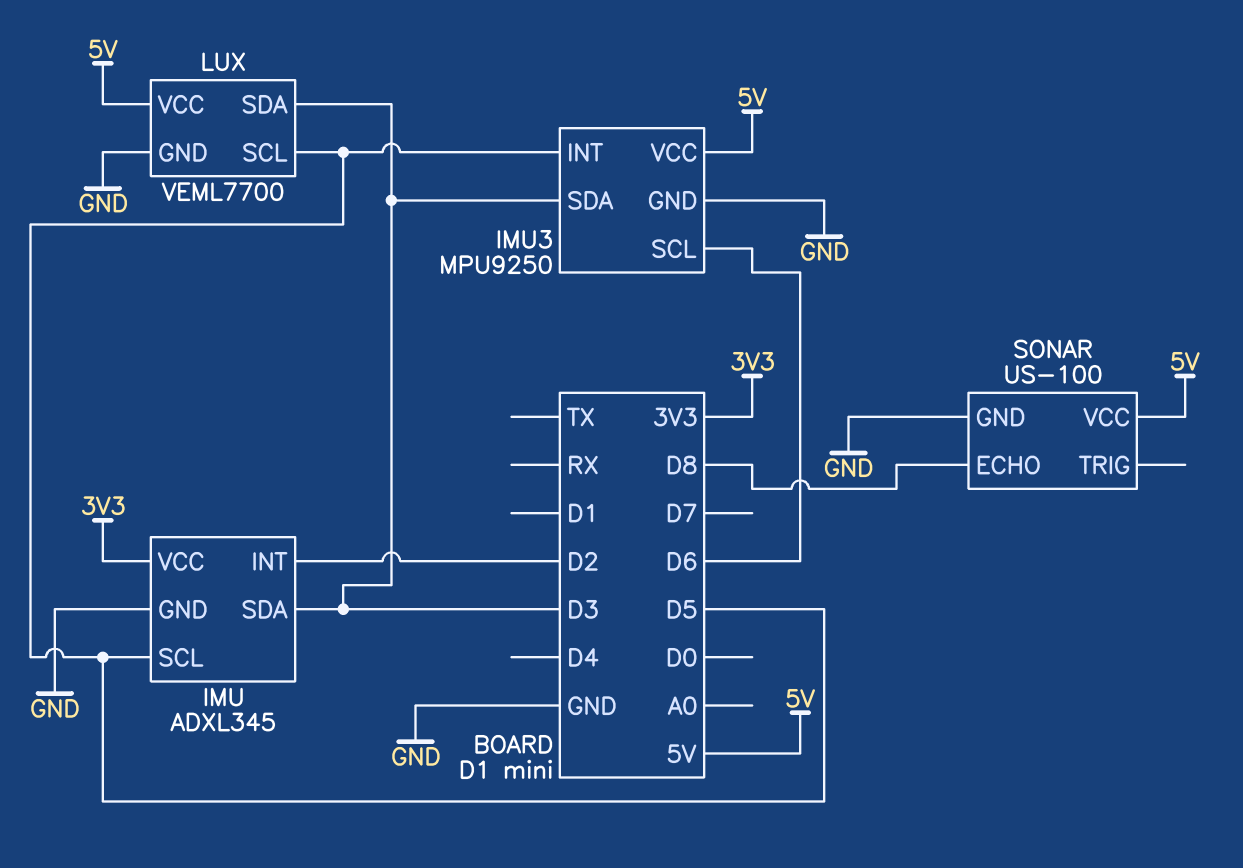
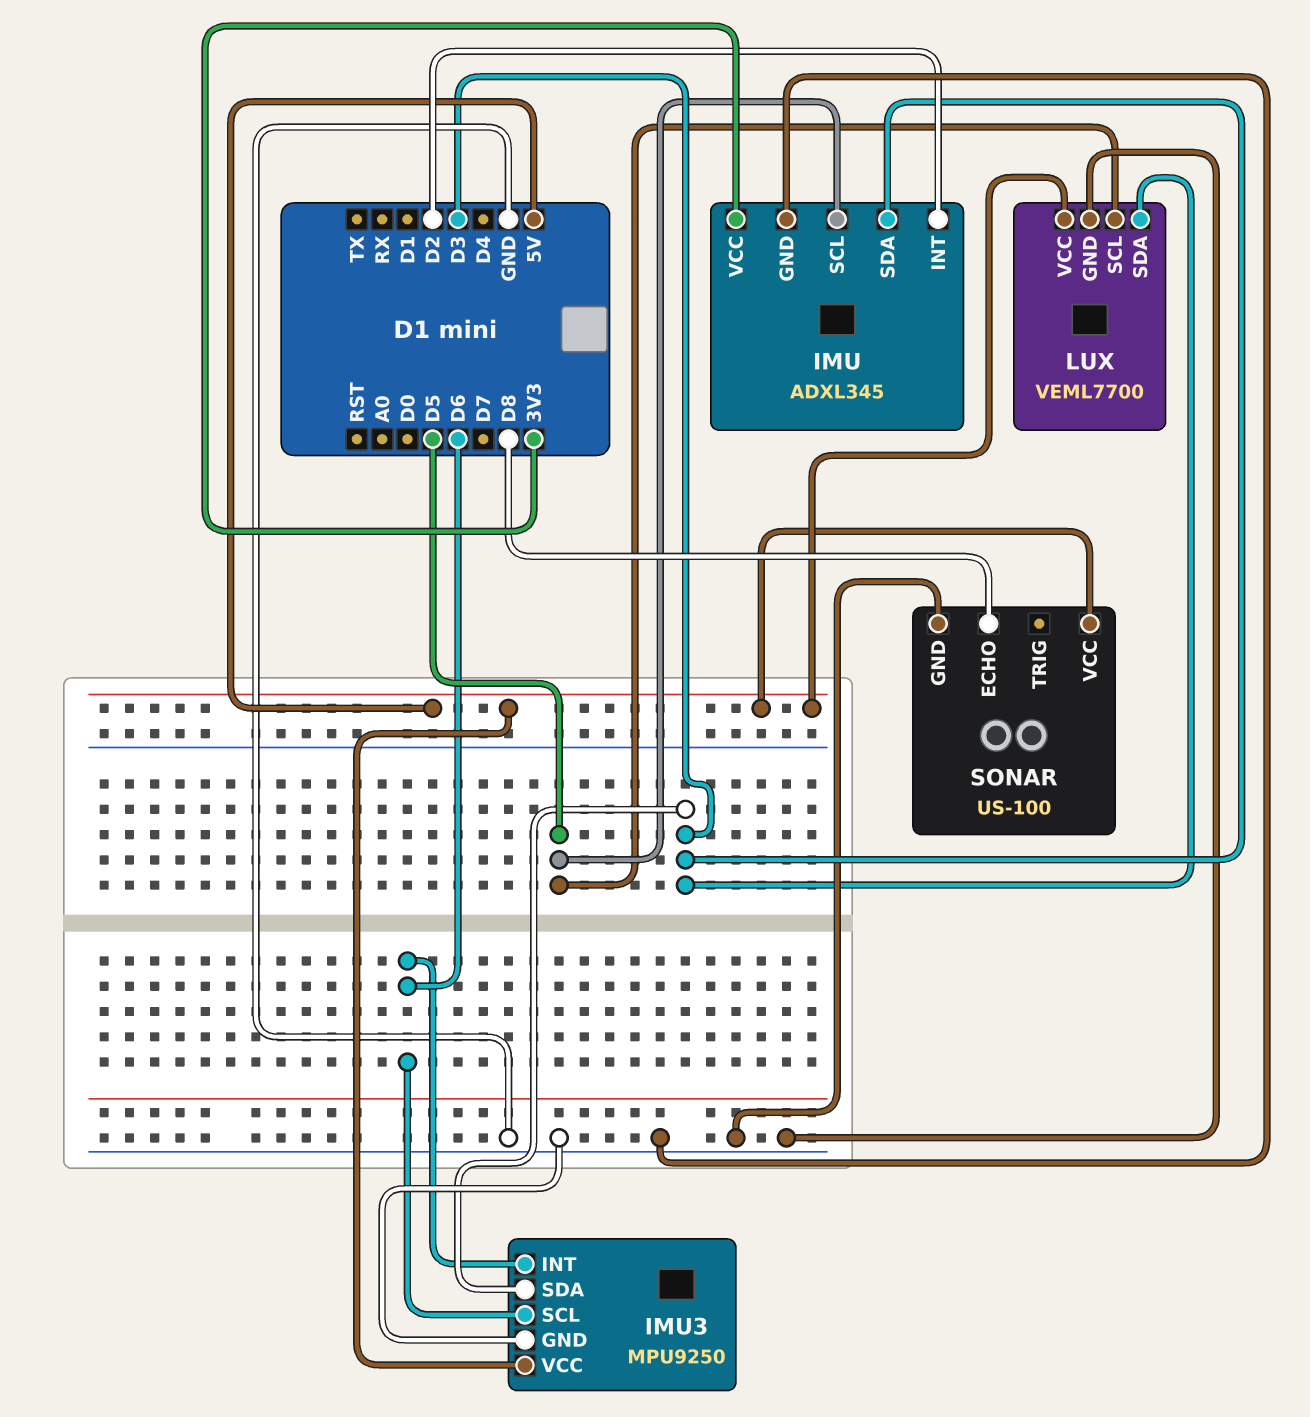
IMU3 pin INT: D5 -> D6

